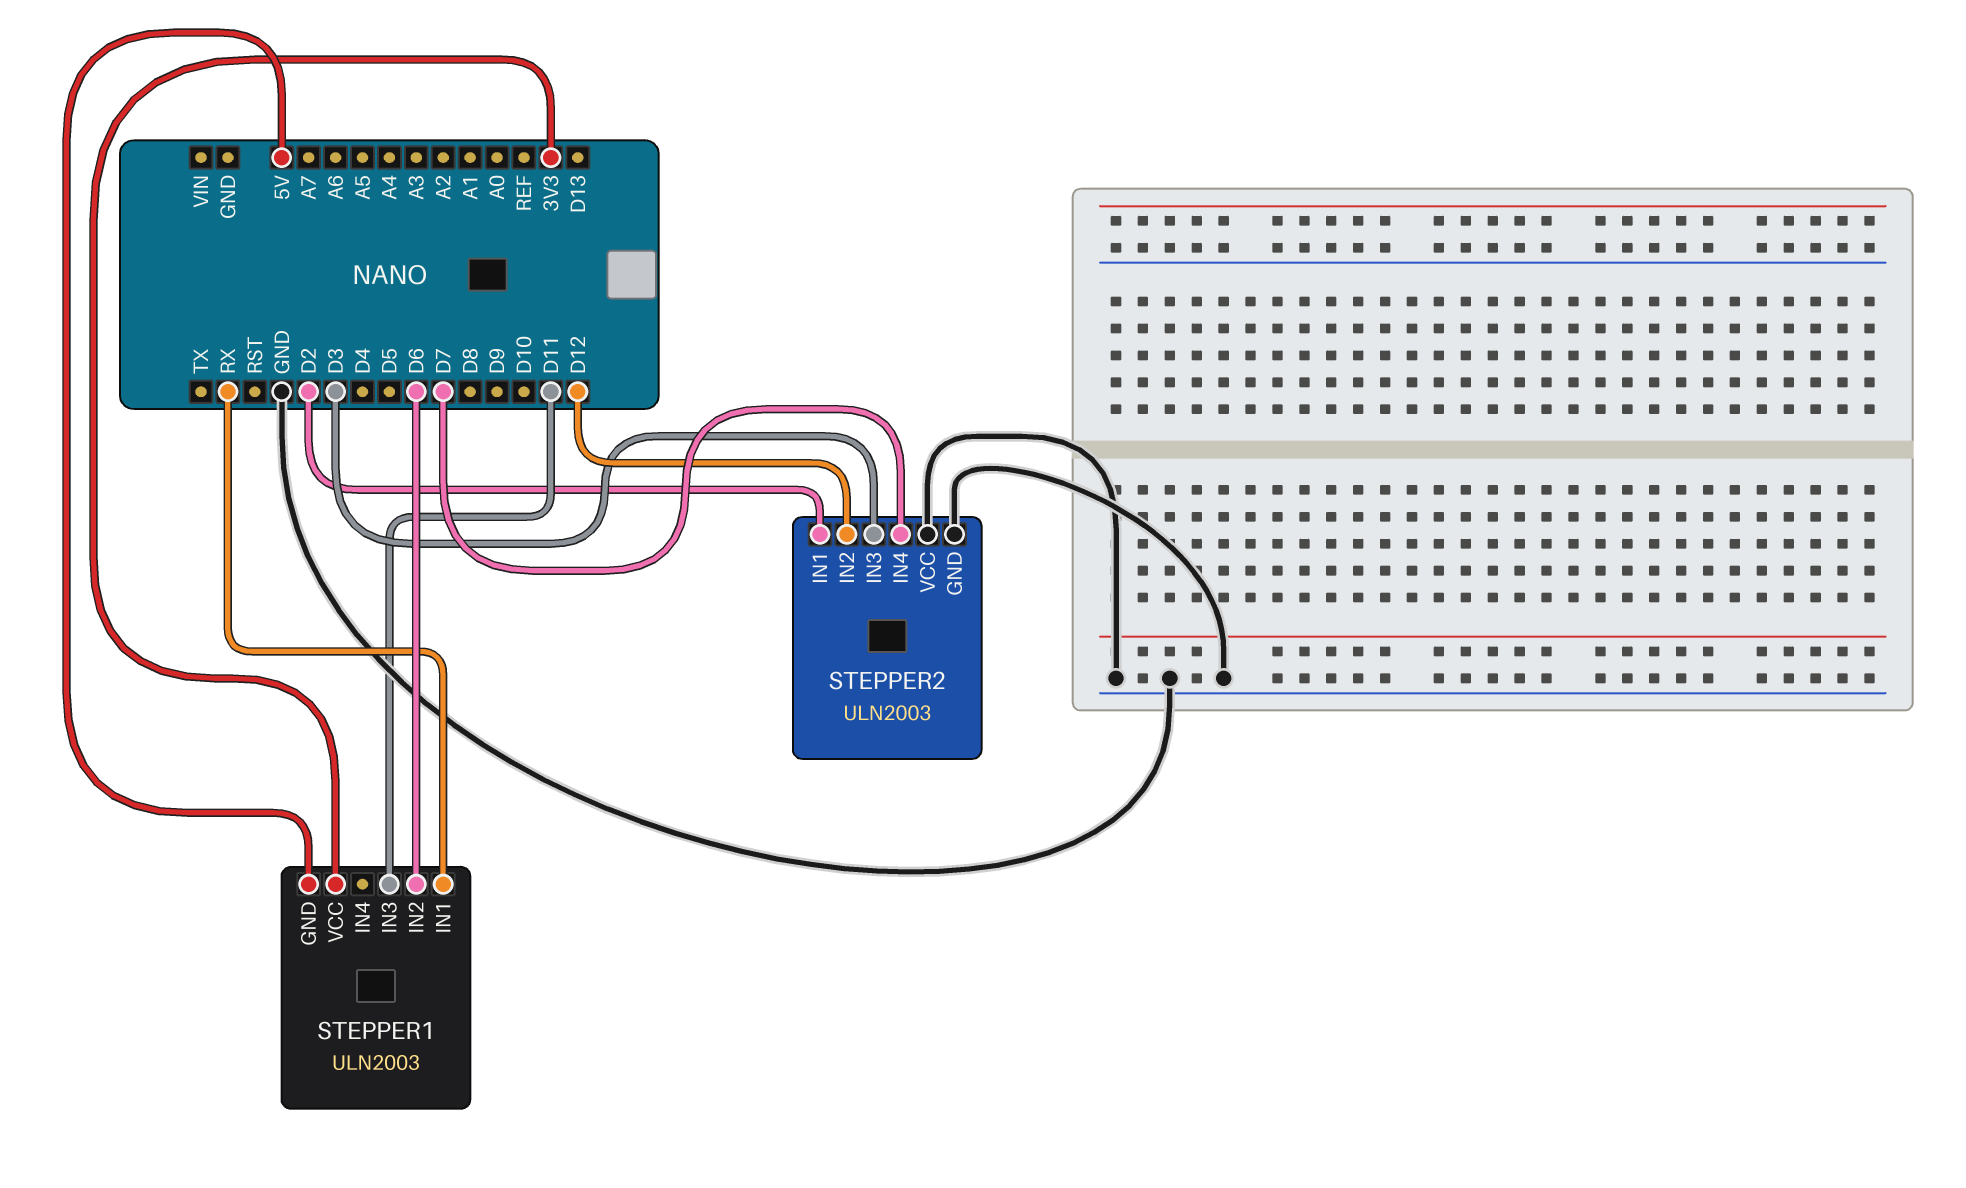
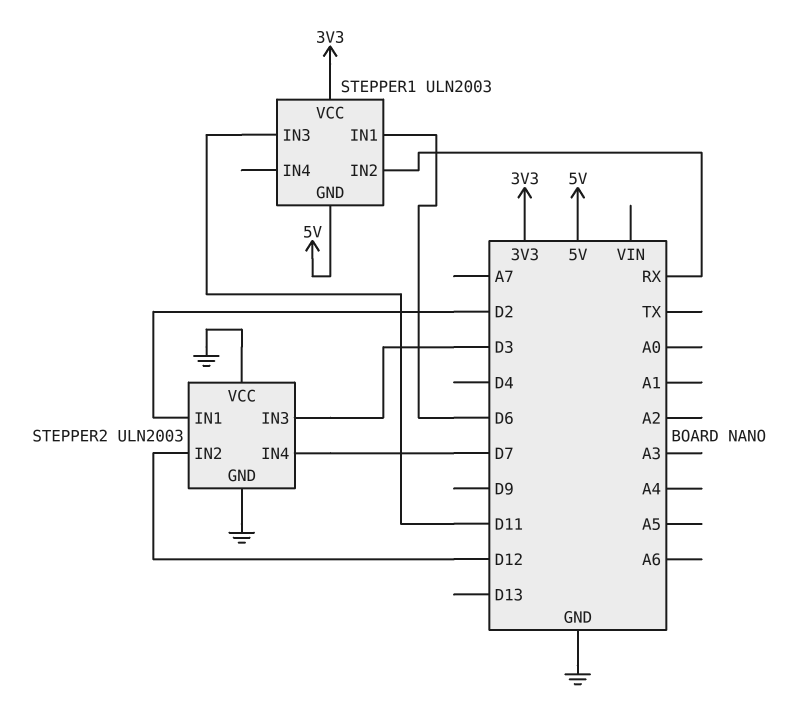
STEPPER1 pin IN1: RX -> D6
STEPPER1 pin IN2: D6 -> RX

